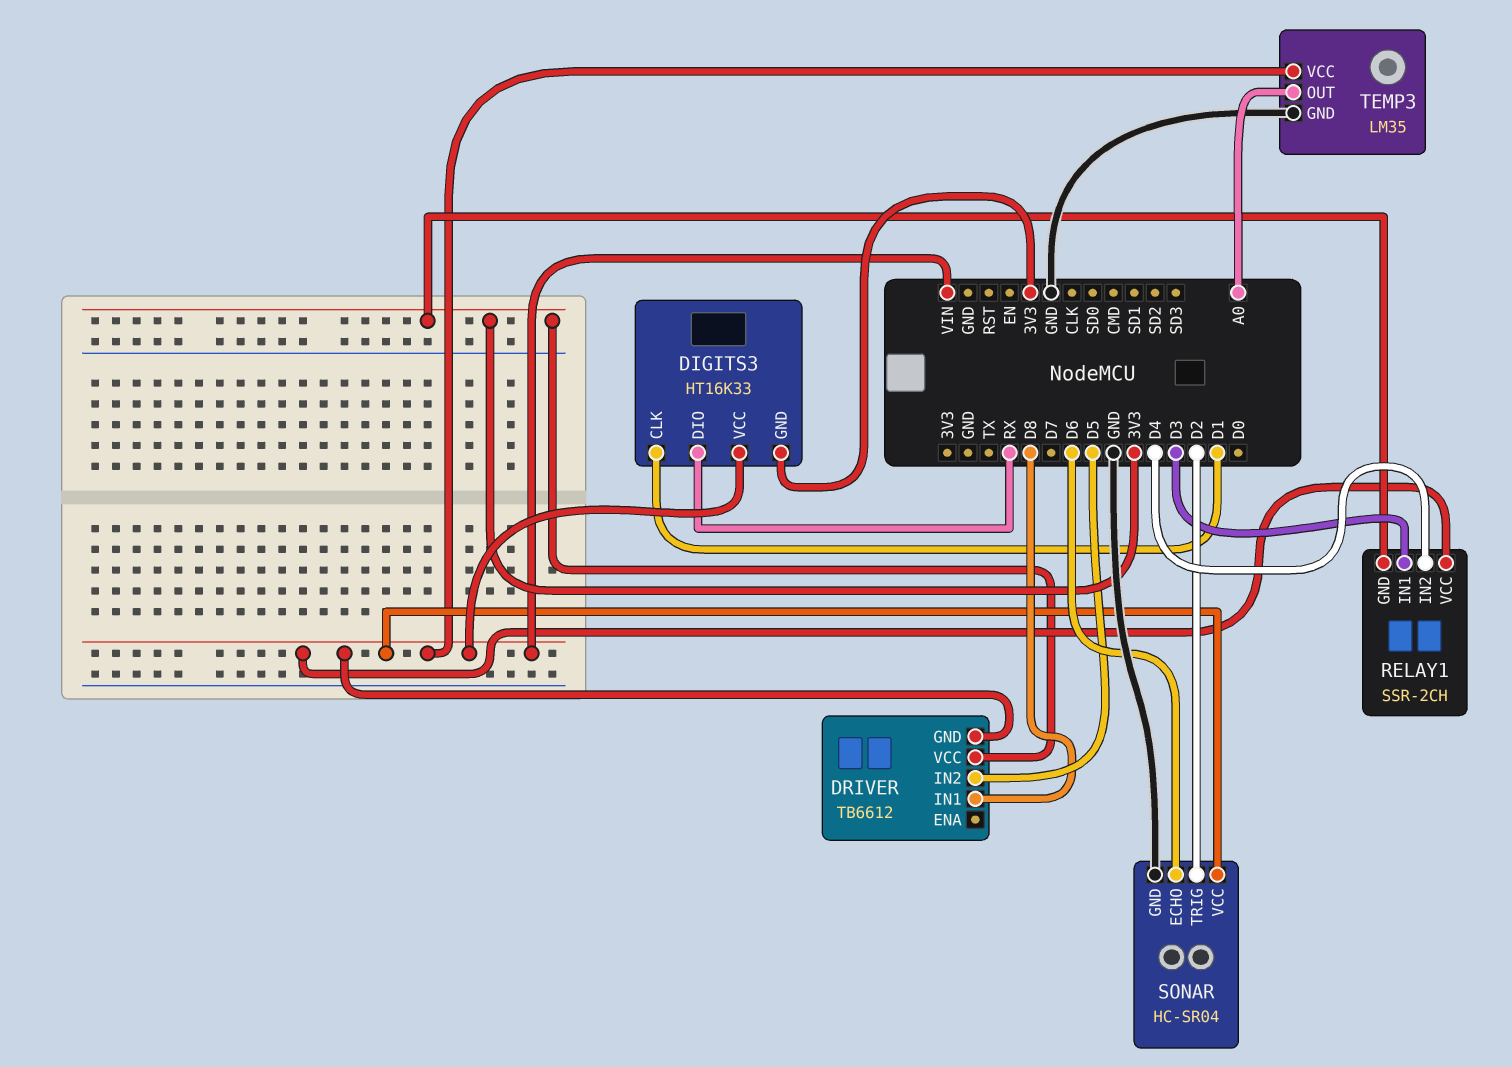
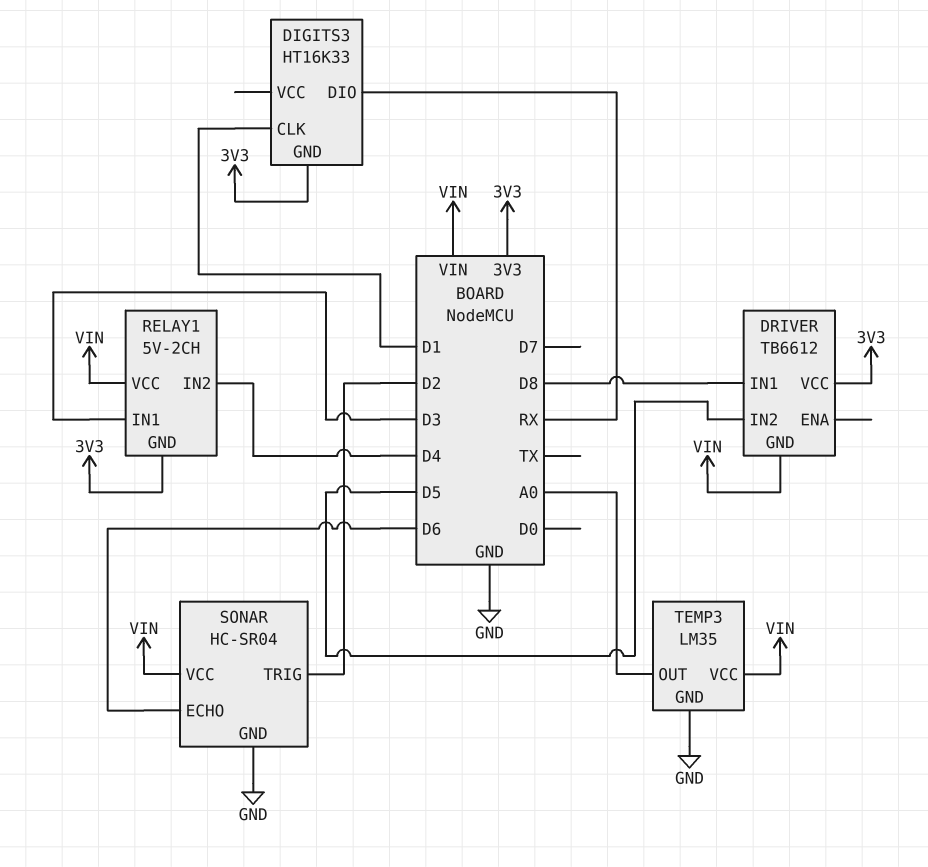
DIGITS3 pin VCC: VIN -> none
RELAY1: SSR-2CH -> 5V-2CH

